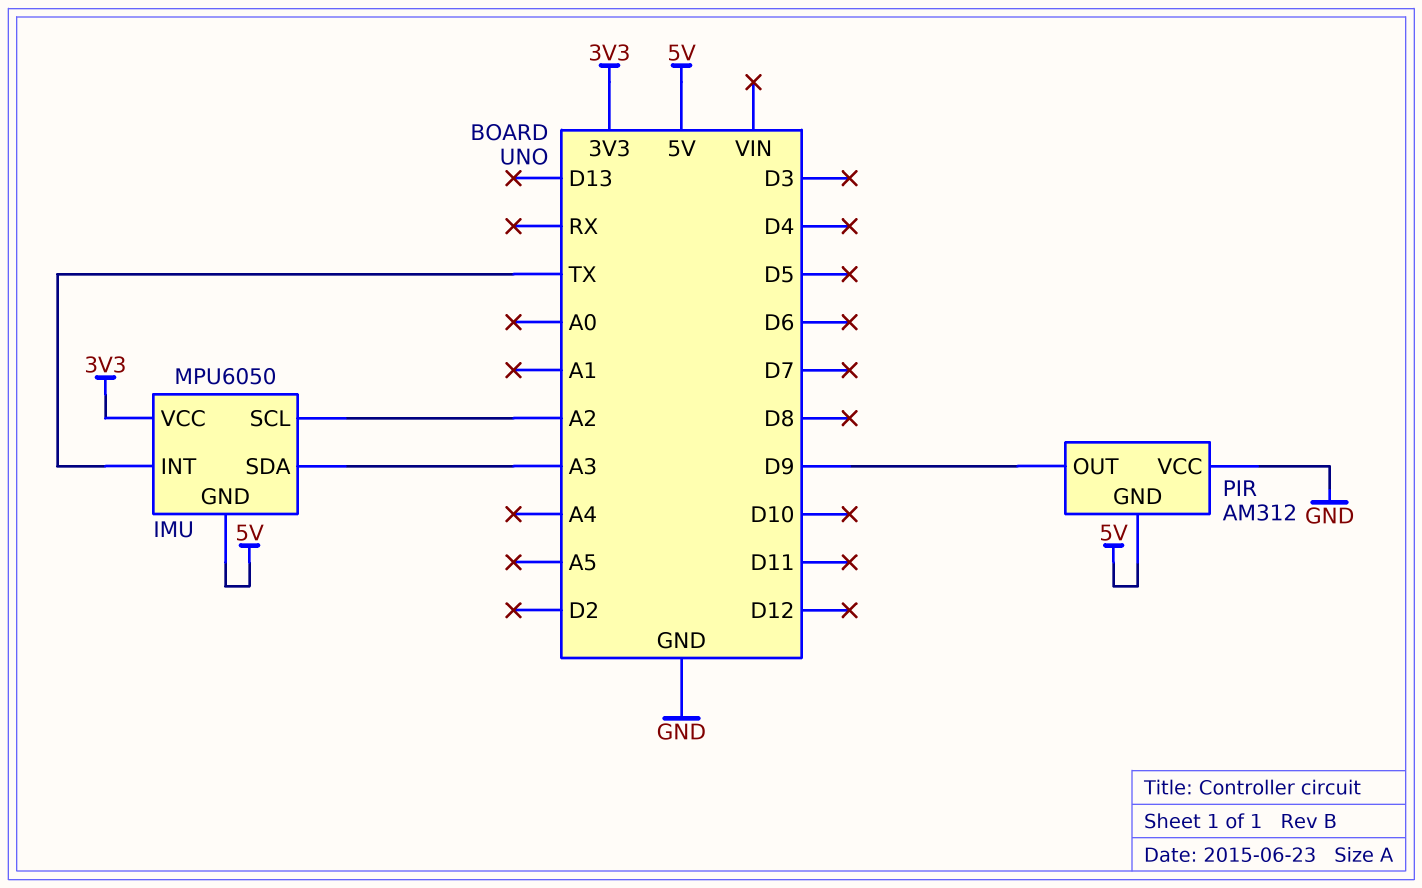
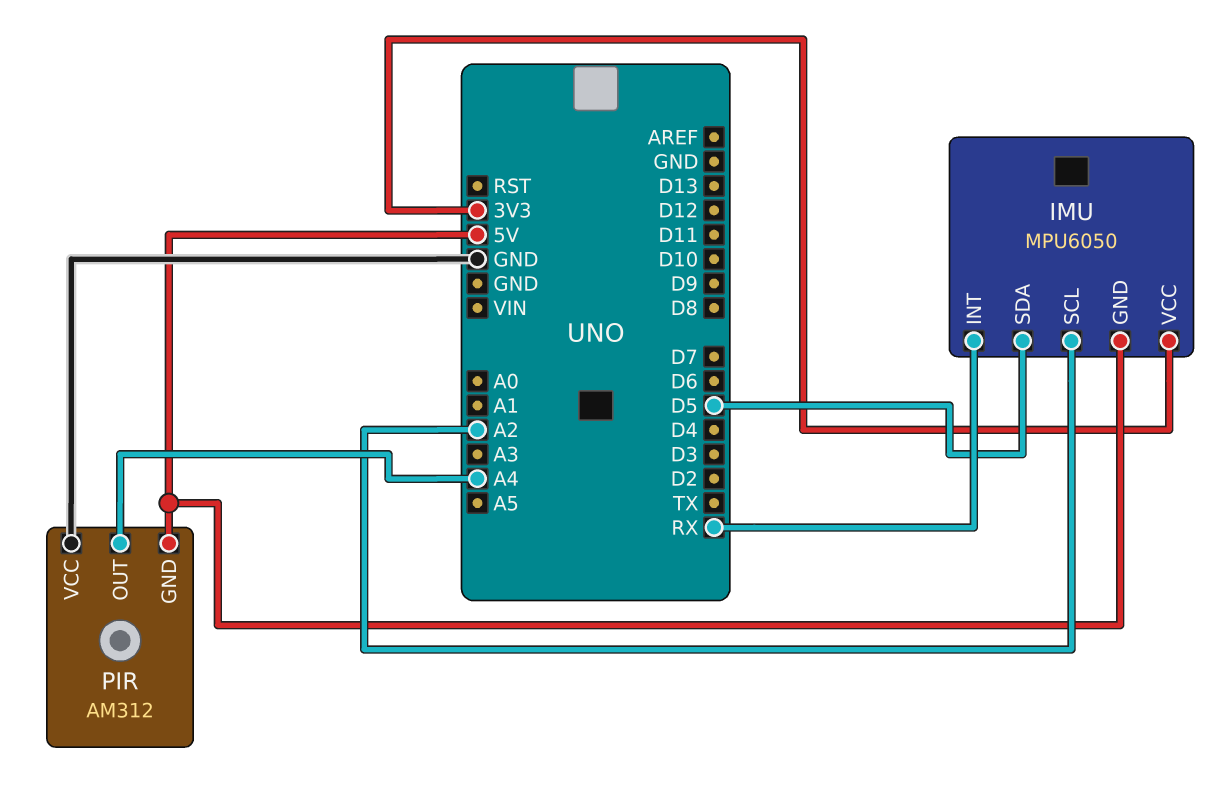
IMU pin INT: TX -> RX
IMU pin SDA: A3 -> D5
PIR pin OUT: D9 -> A4

